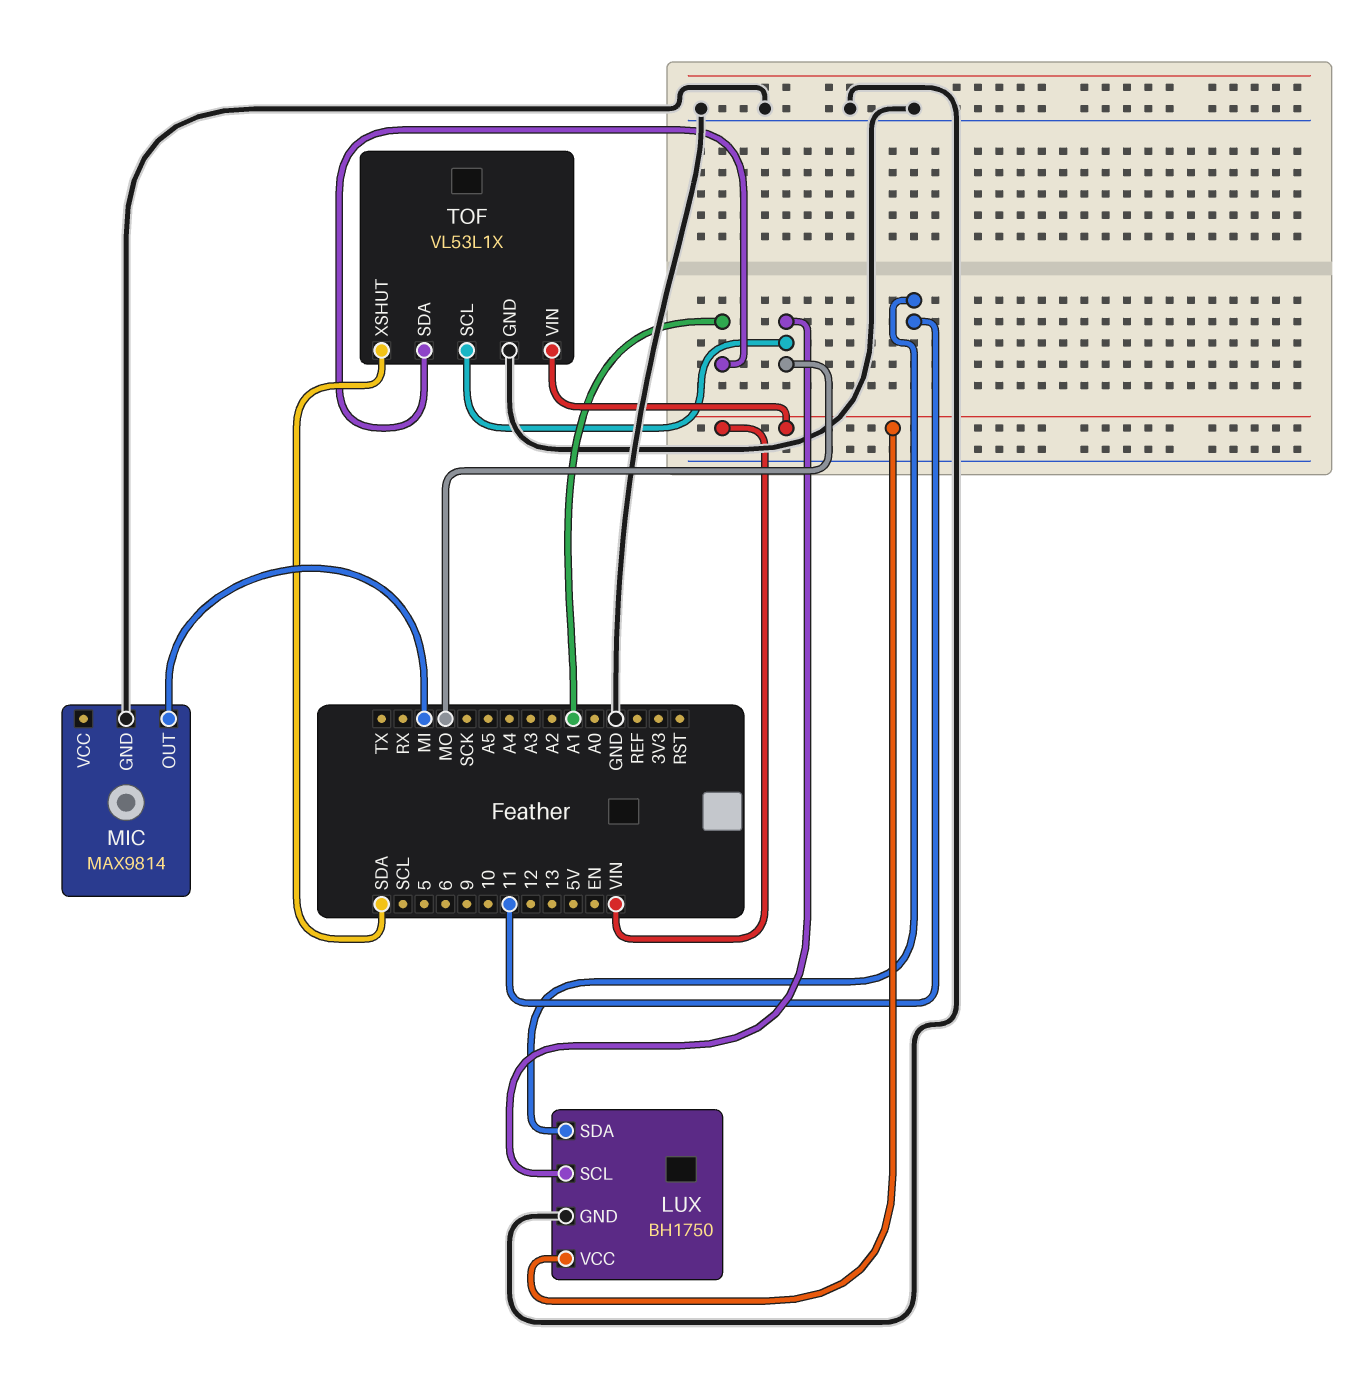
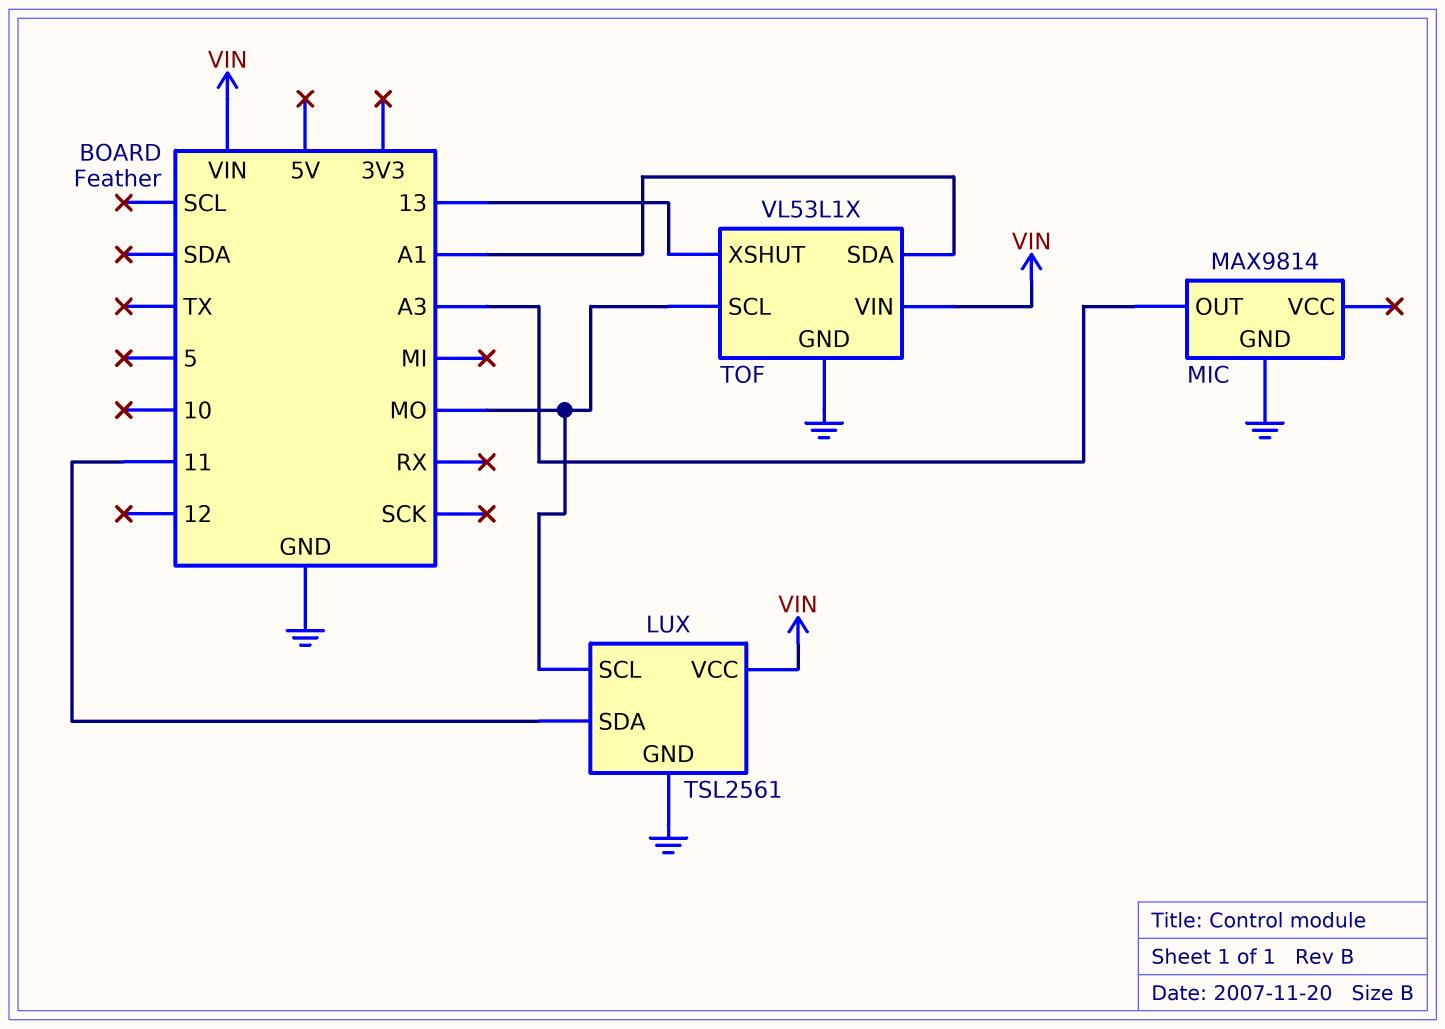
LUX: BH1750 -> TSL2561
MIC pin OUT: MI -> A3
TOF pin XSHUT: SDA -> 13

